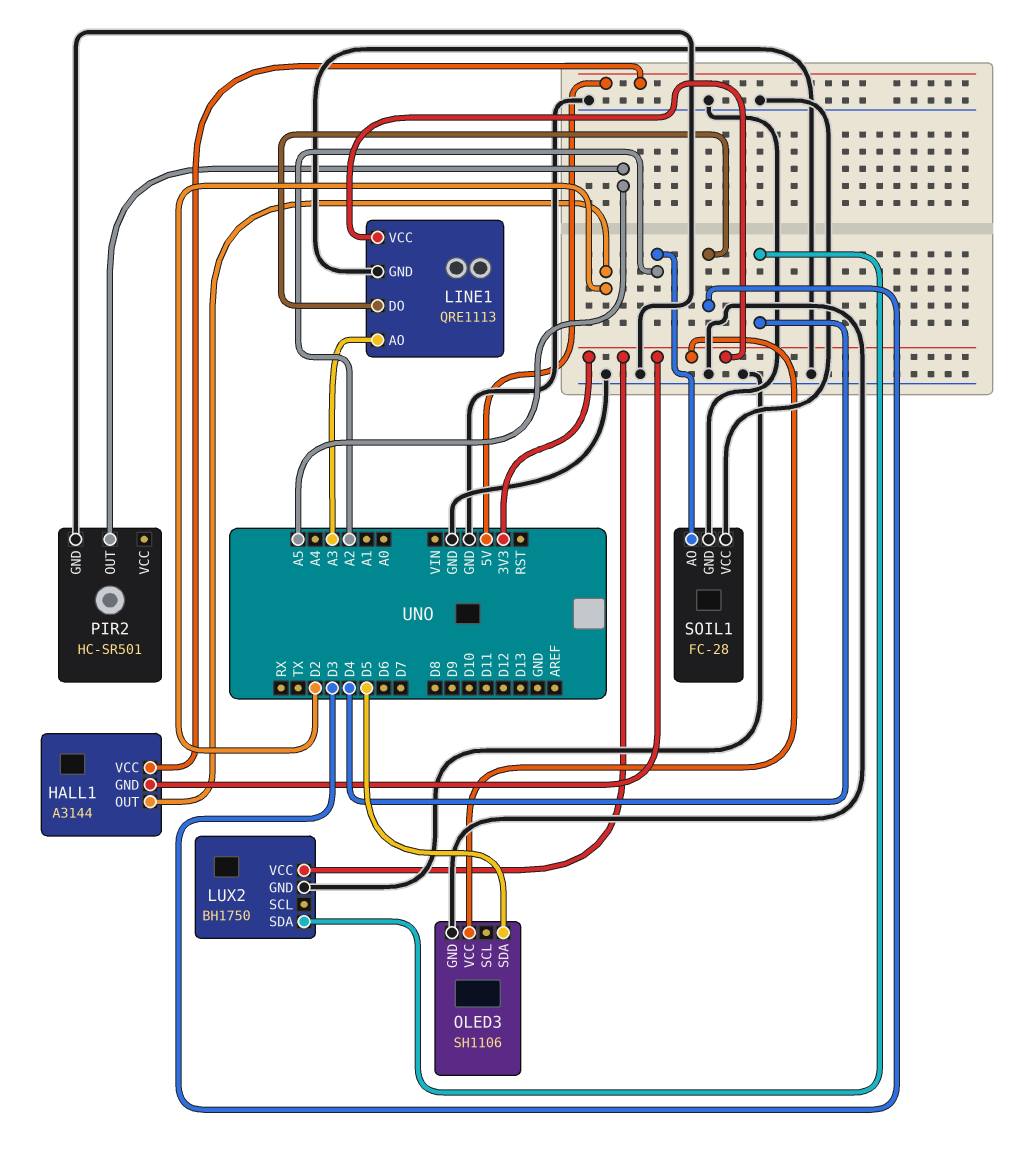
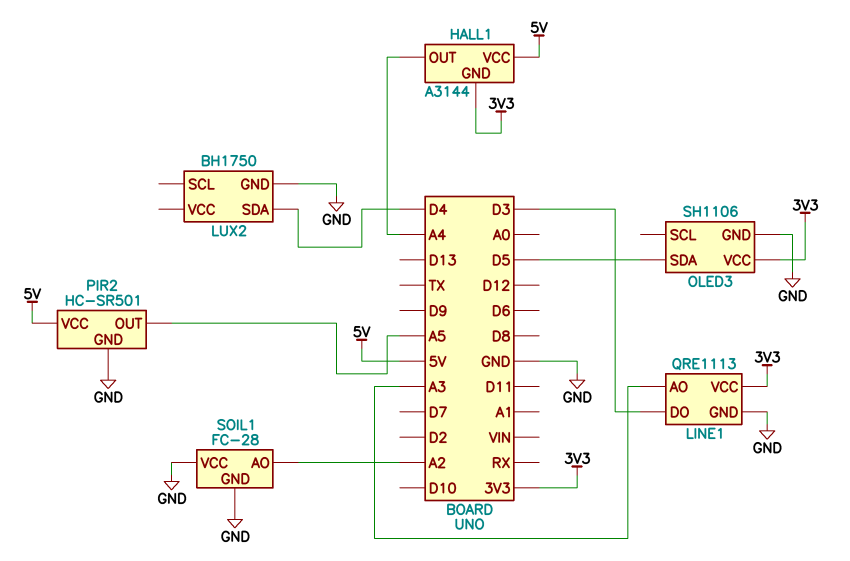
HALL1 pin OUT: D2 -> A4
LUX2 pin VCC: 3V3 -> none
PIR2 pin VCC: none -> 5V

